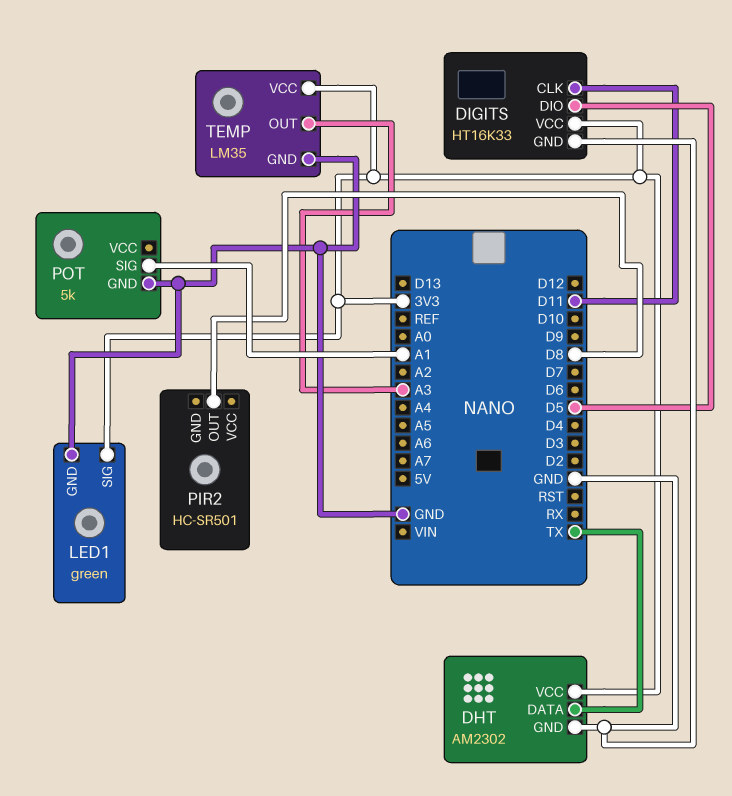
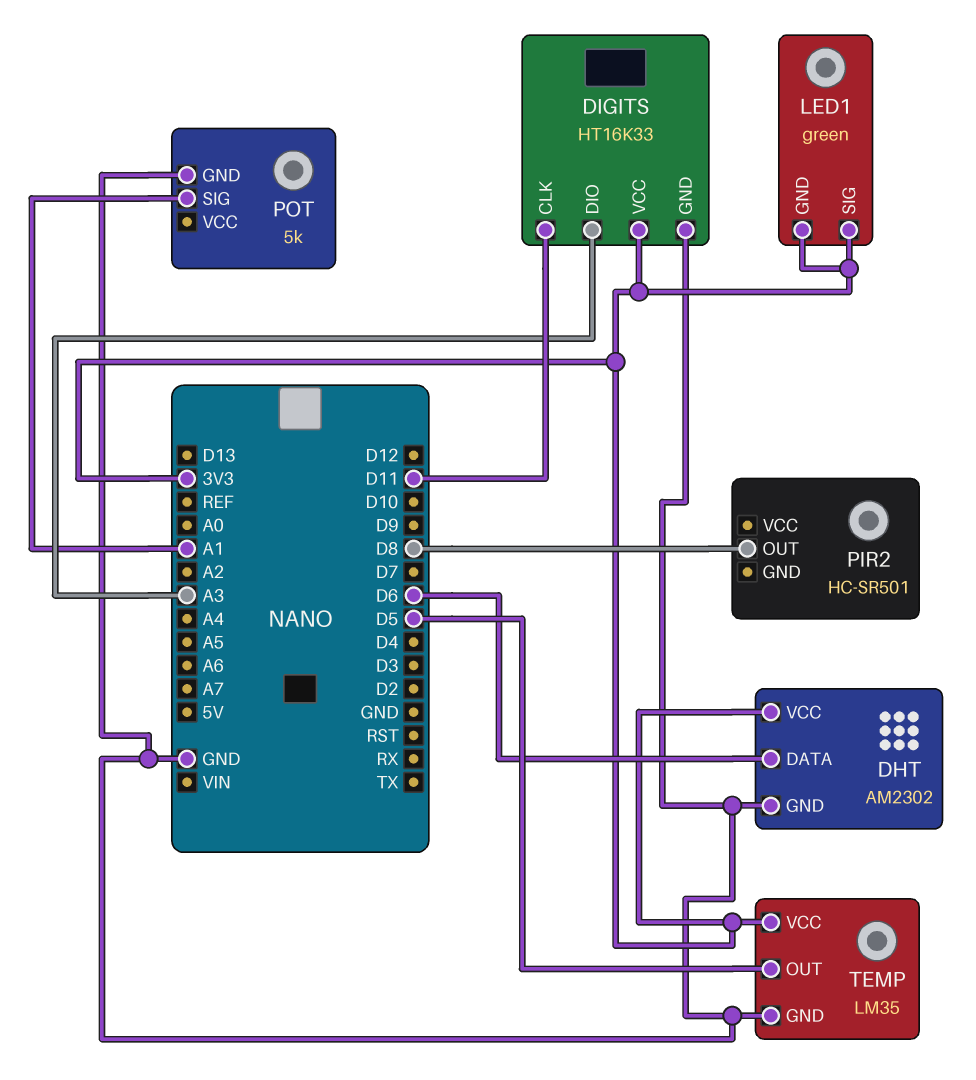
DHT pin DATA: TX -> D6
DIGITS pin DIO: D5 -> A3
LED1 pin GND: GND -> 3V3
TEMP pin OUT: A3 -> D5

